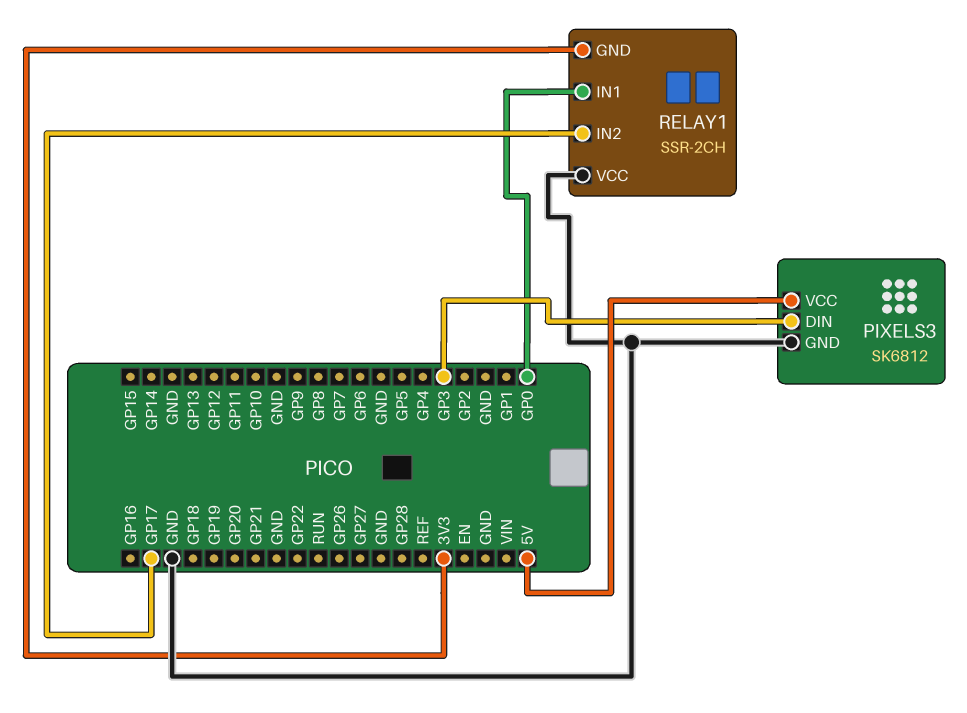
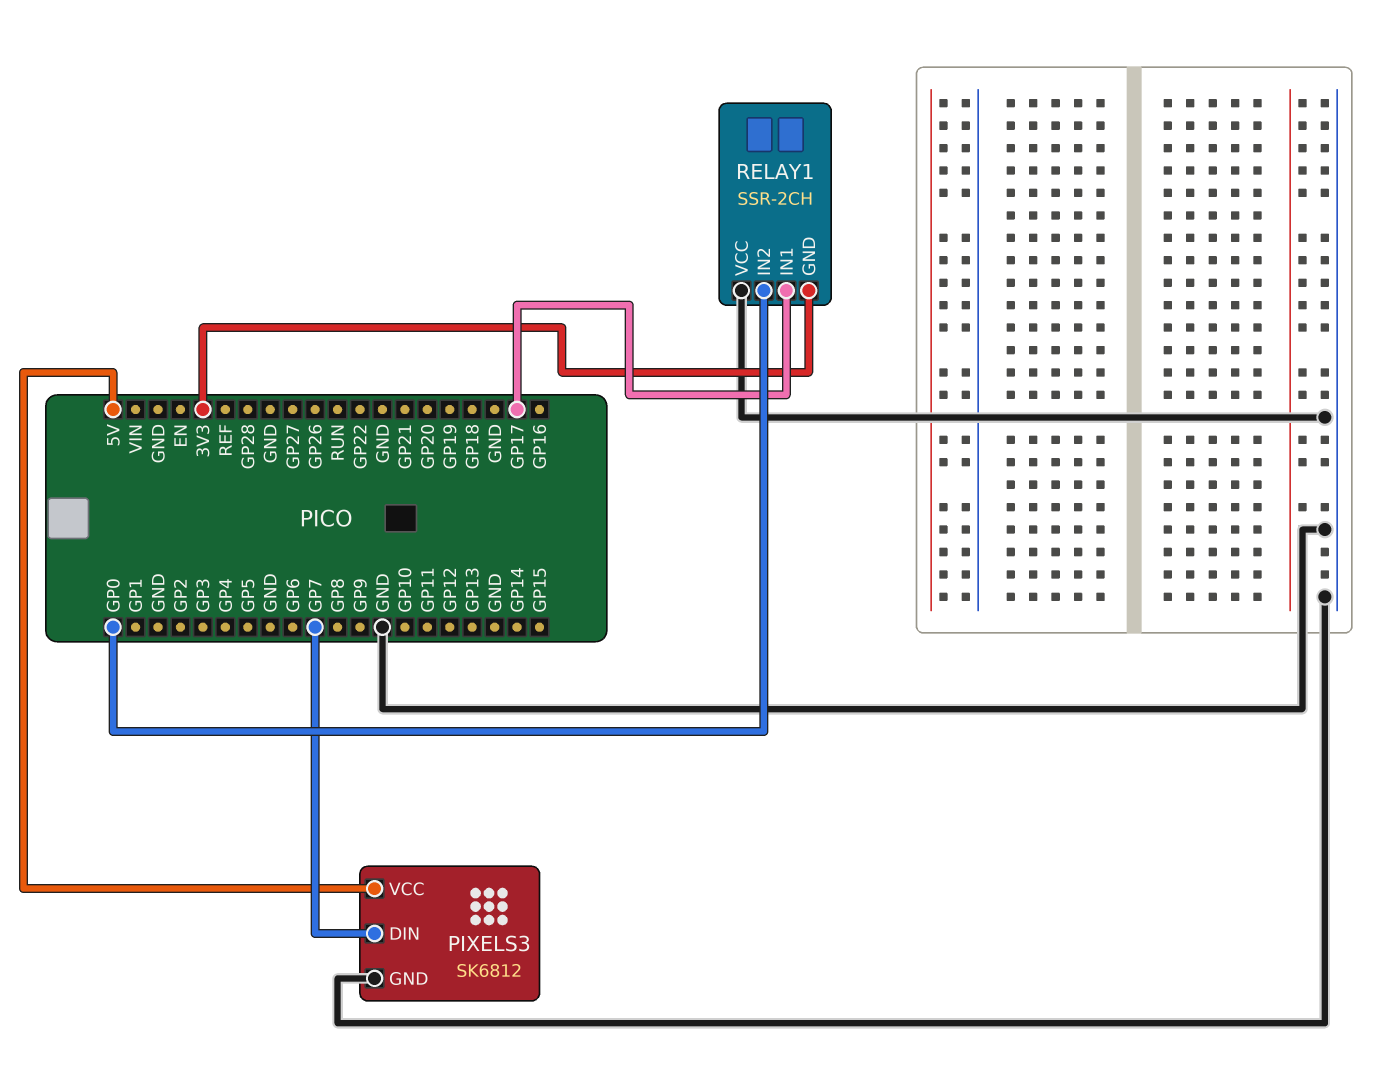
PIXELS3 pin DIN: GP3 -> GP7
RELAY1 pin IN1: GP0 -> GP17
RELAY1 pin IN2: GP17 -> GP0

